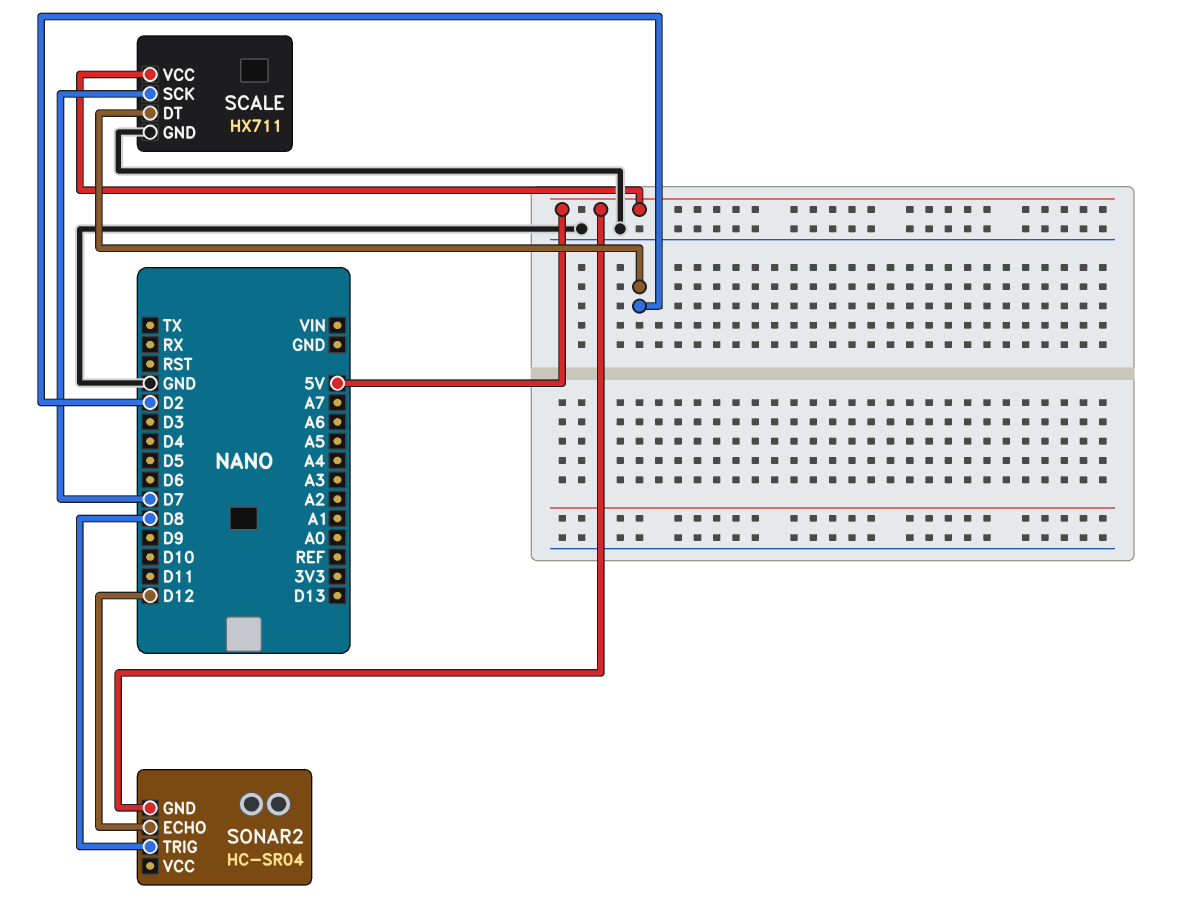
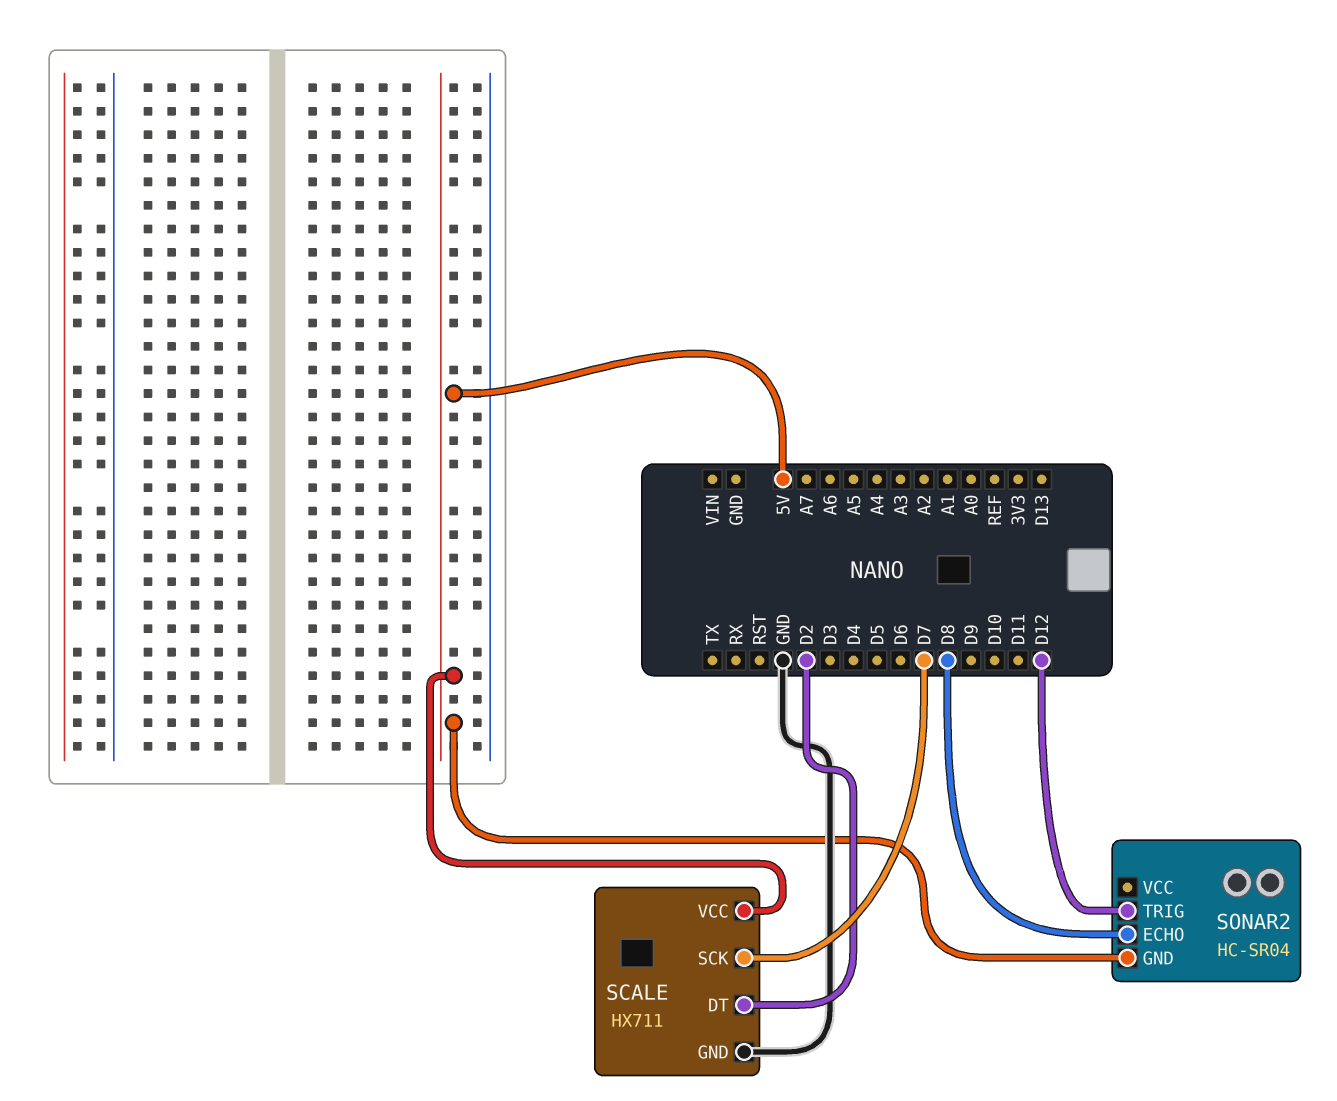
SONAR2 pin ECHO: D12 -> D8
SONAR2 pin TRIG: D8 -> D12

